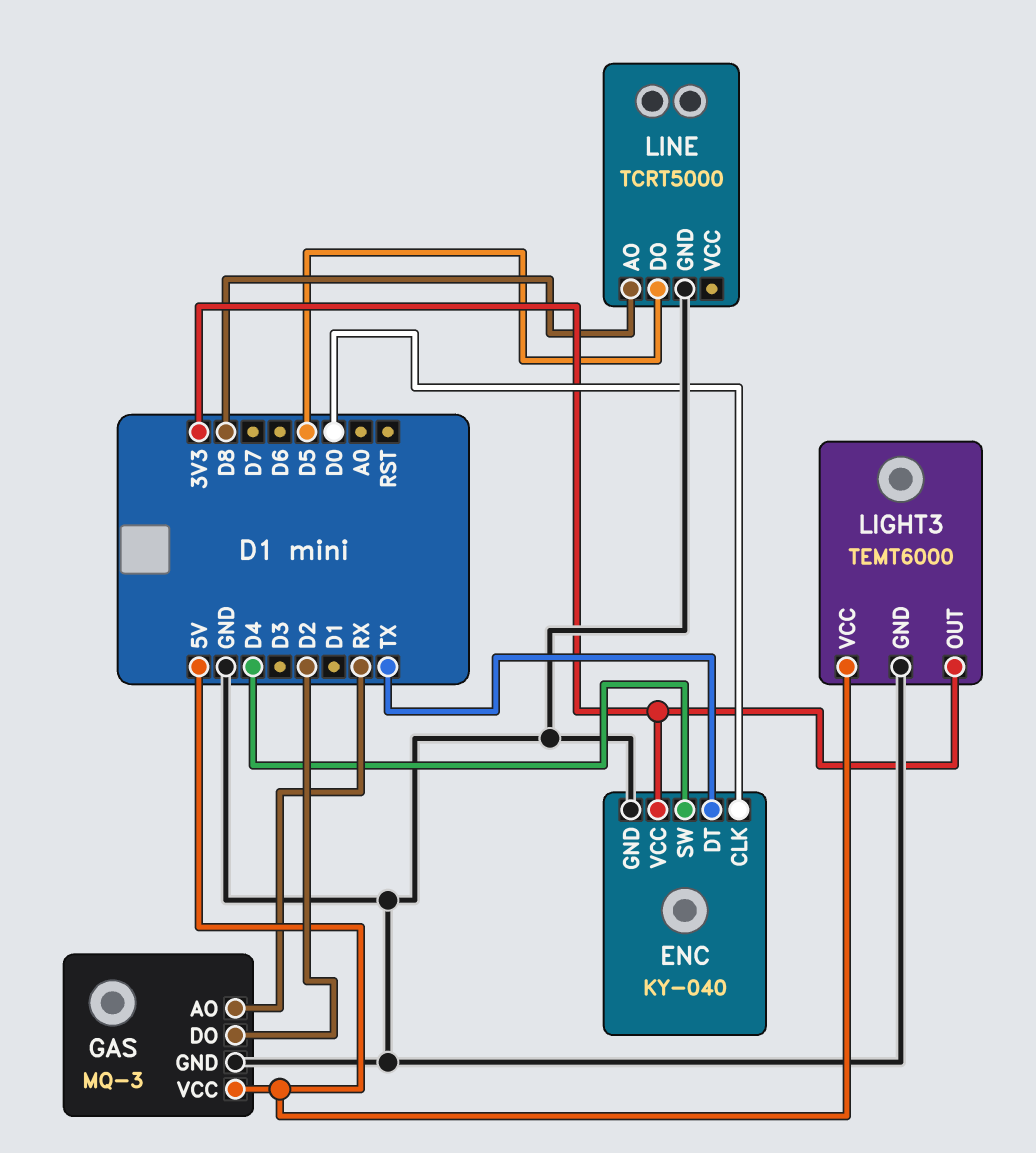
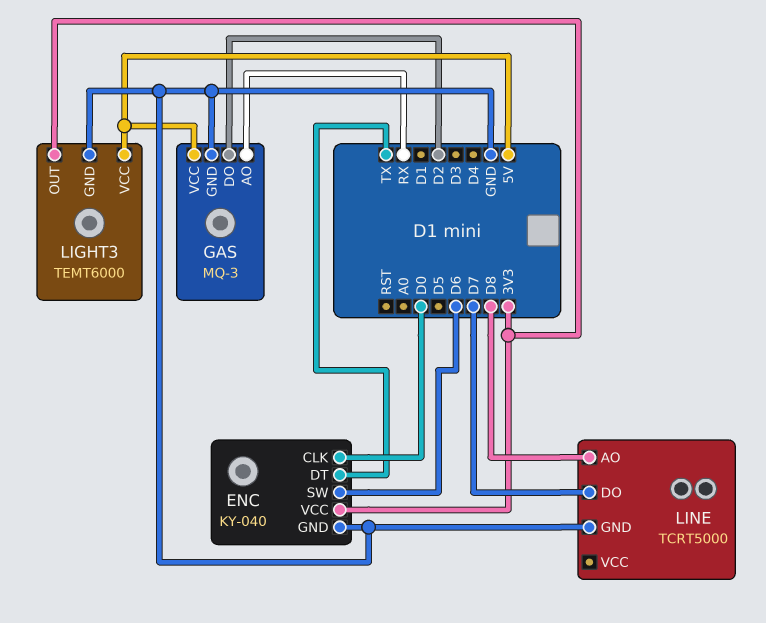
ENC pin SW: D4 -> D6
LINE pin DO: D5 -> D7

